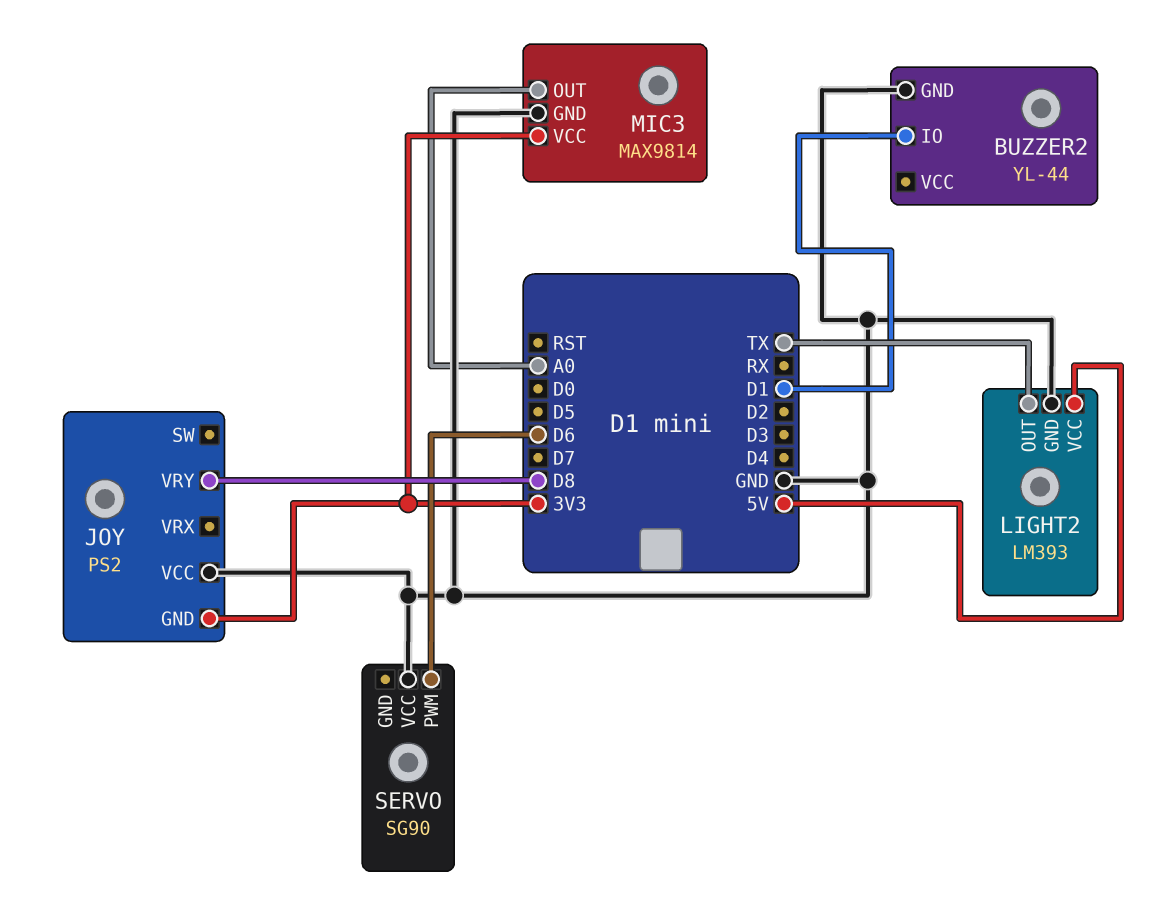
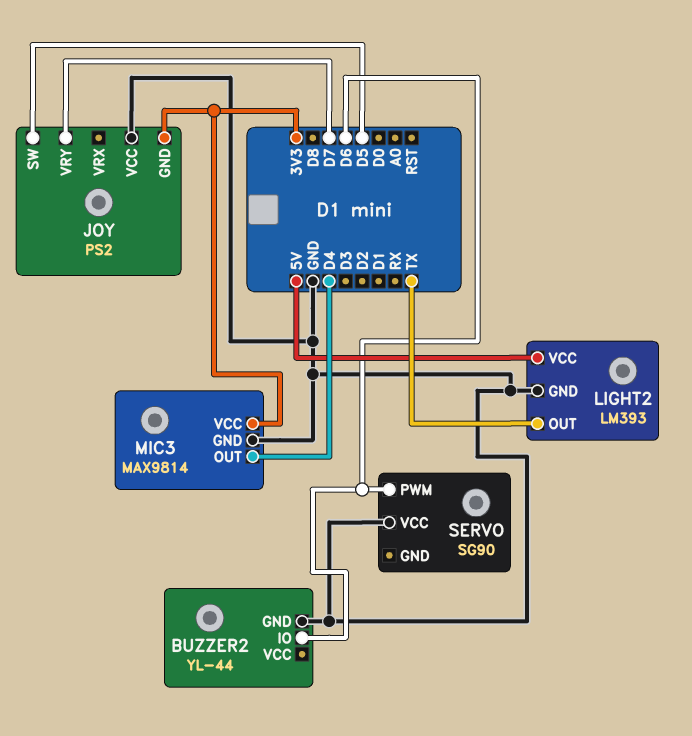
BUZZER2 pin IO: D1 -> D6
JOY pin SW: none -> D5
JOY pin VRY: D8 -> D7
MIC3 pin OUT: A0 -> D4

